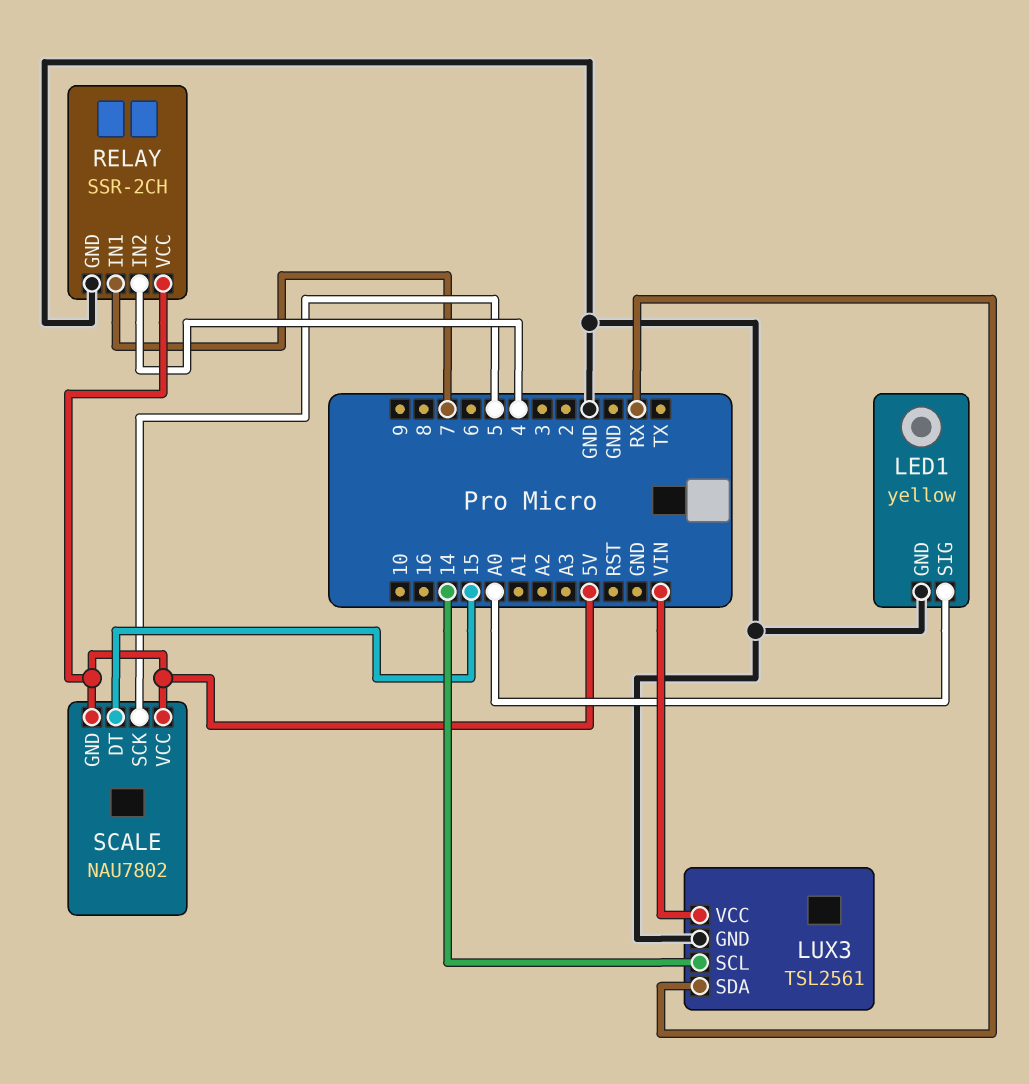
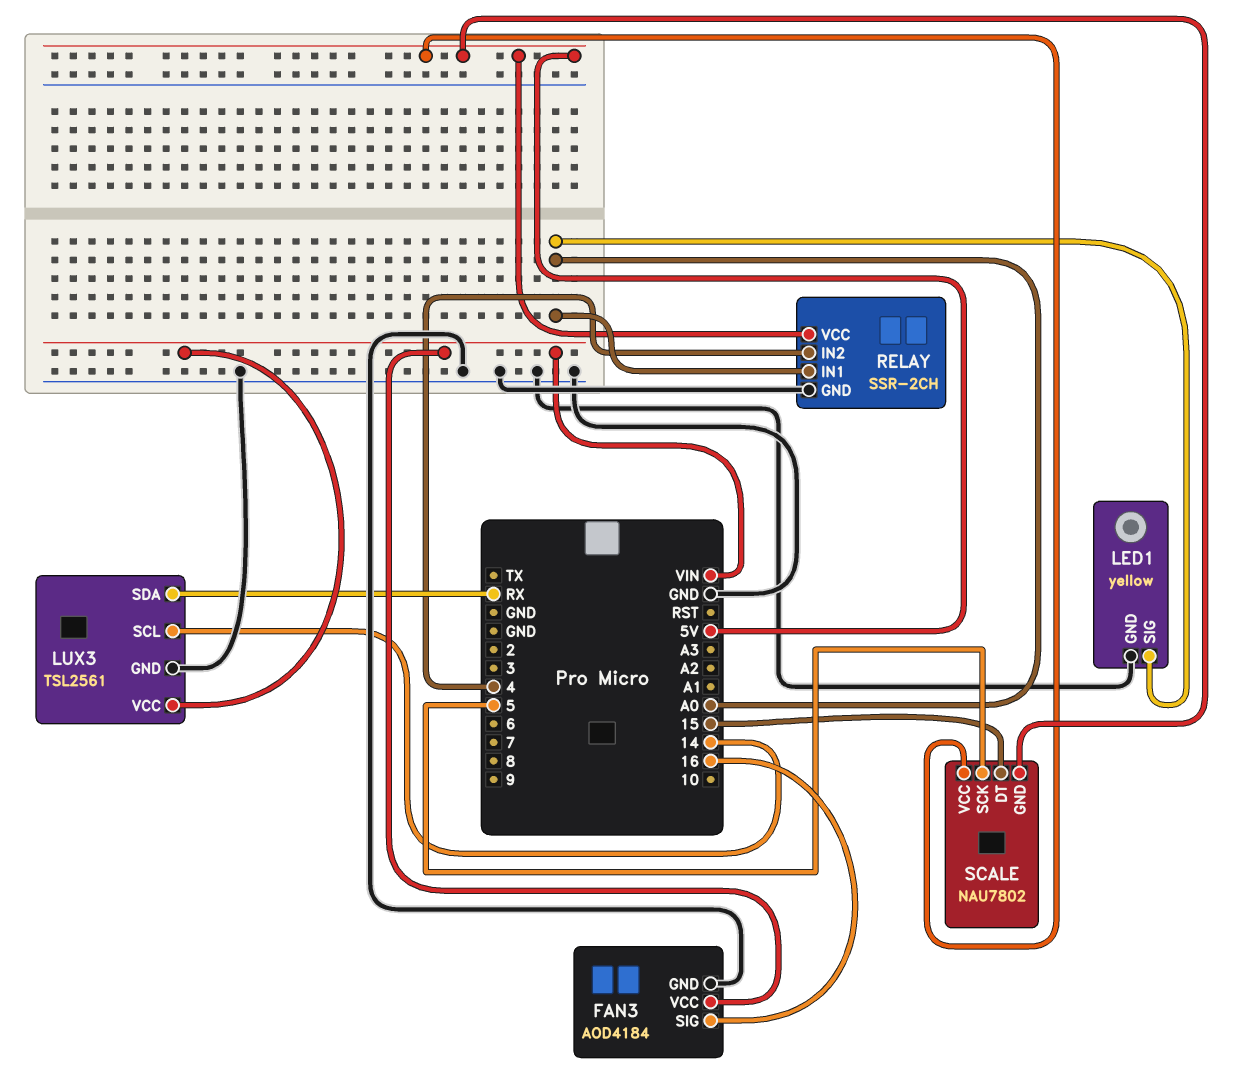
FAN3: none -> AOD4184
FAN3 pin GND: none -> GND
FAN3 pin SIG: none -> 16
FAN3 pin VCC: none -> VIN
RELAY pin IN1: 7 -> A0

